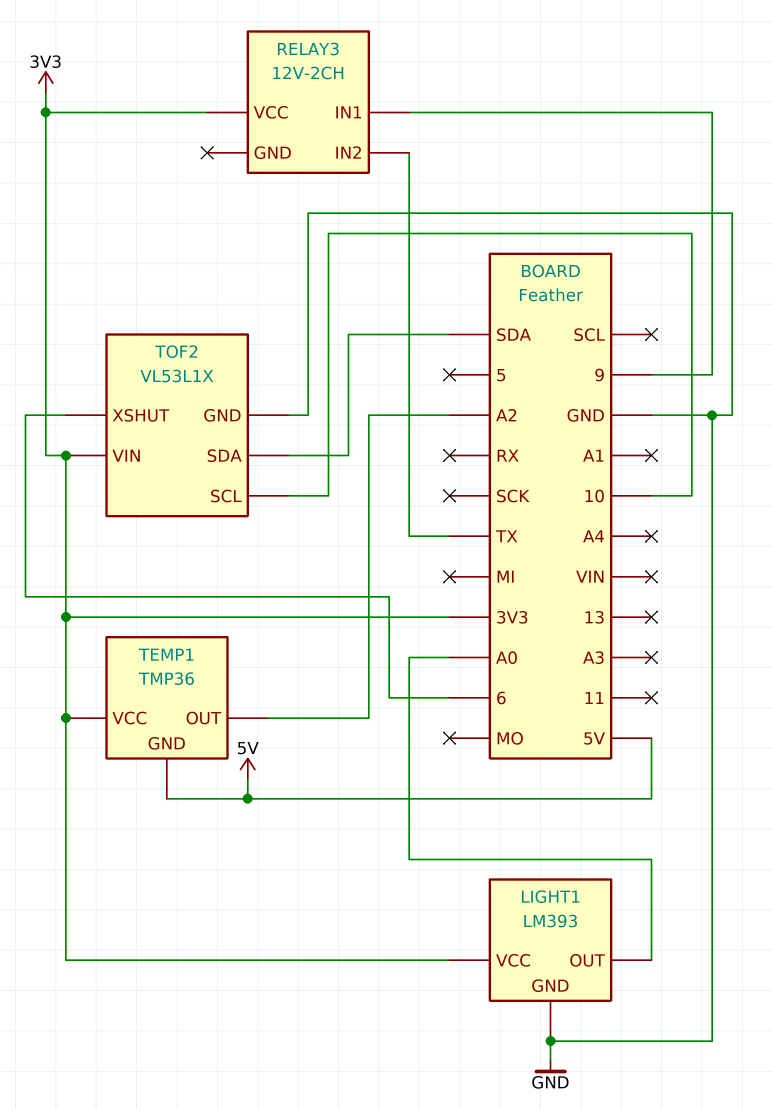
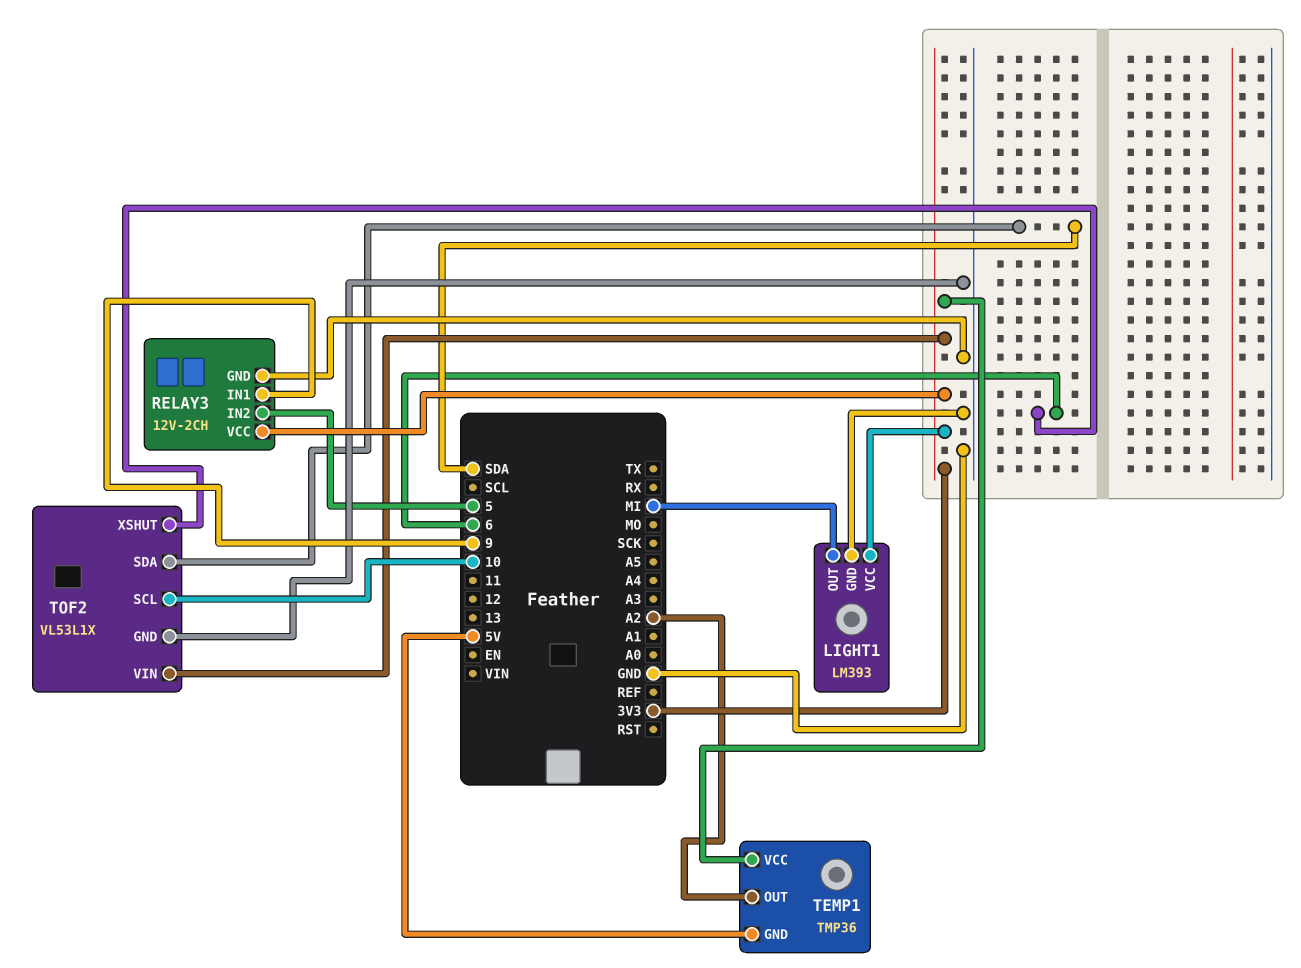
LIGHT1 pin OUT: A0 -> MI
RELAY3 pin GND: none -> GND
RELAY3 pin IN2: TX -> 5

